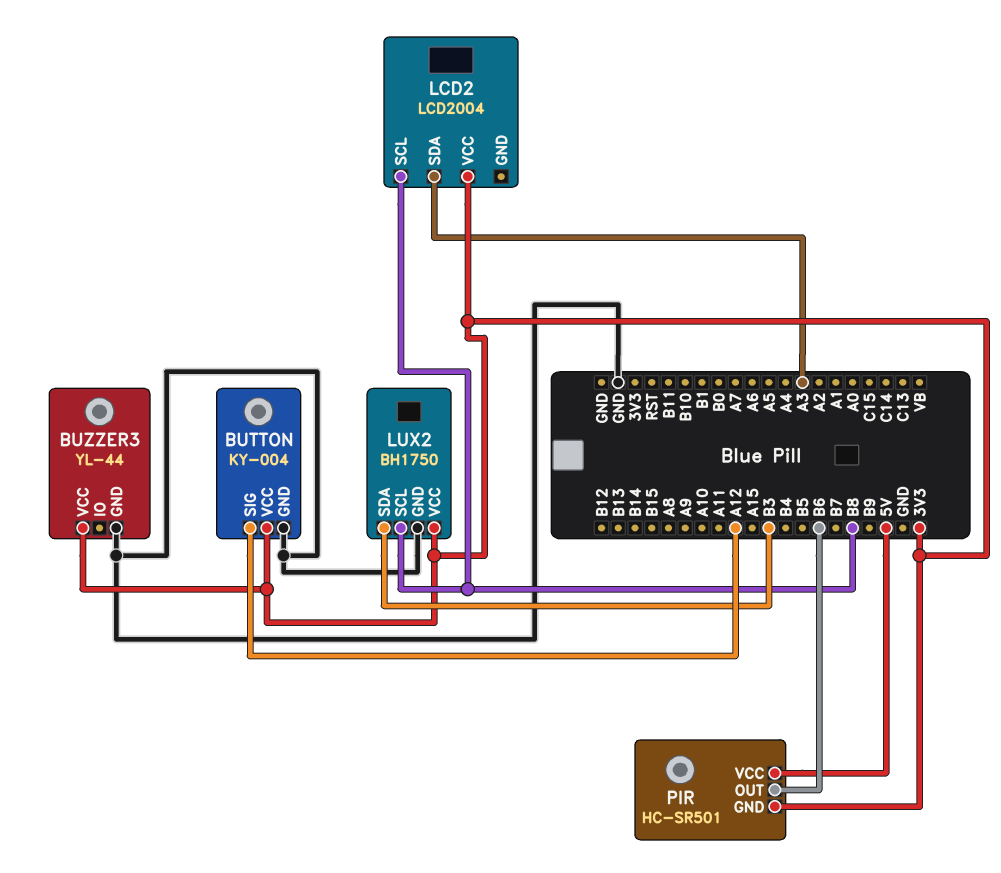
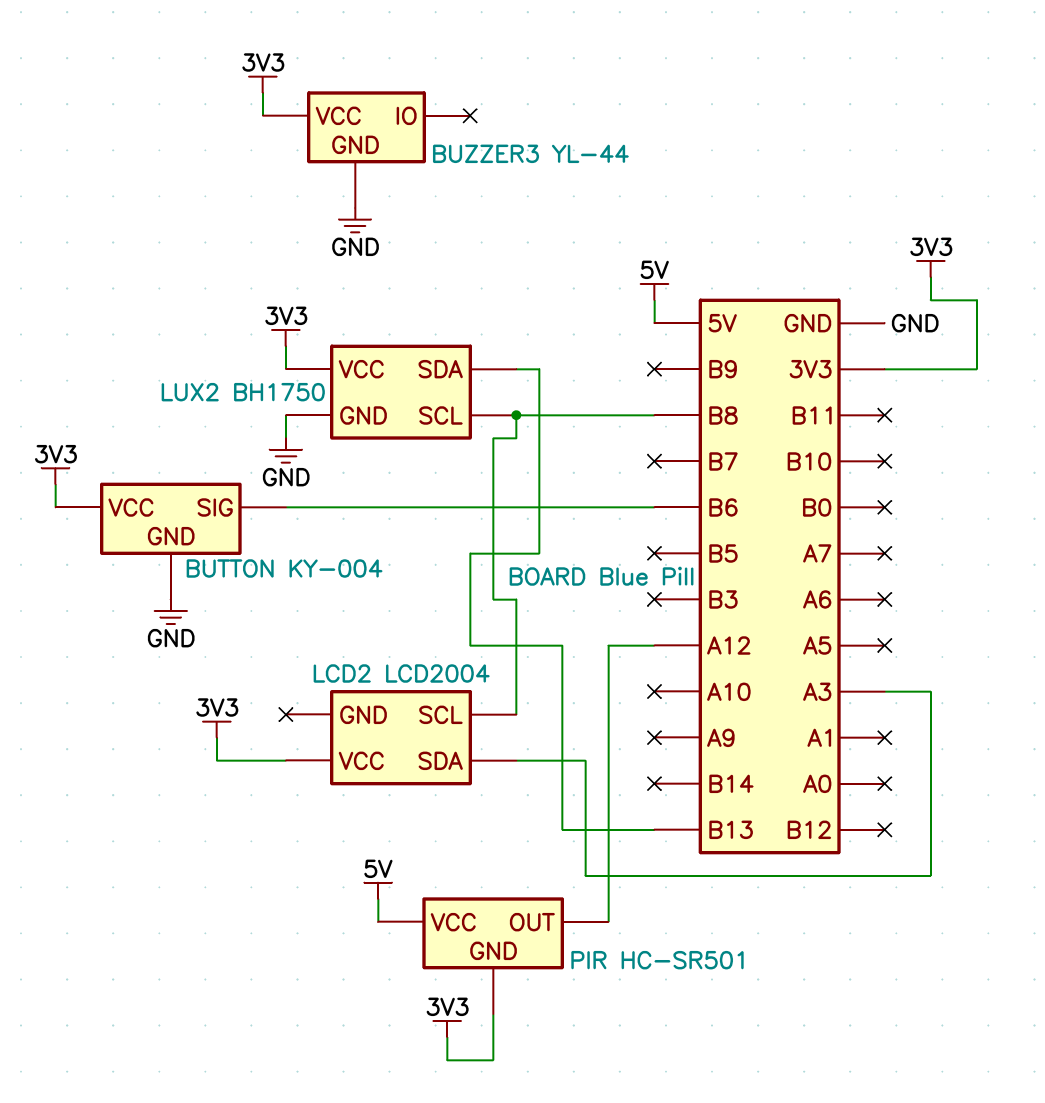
BUTTON pin SIG: A12 -> B6
LUX2 pin SDA: B3 -> B13
PIR pin OUT: B6 -> A12

